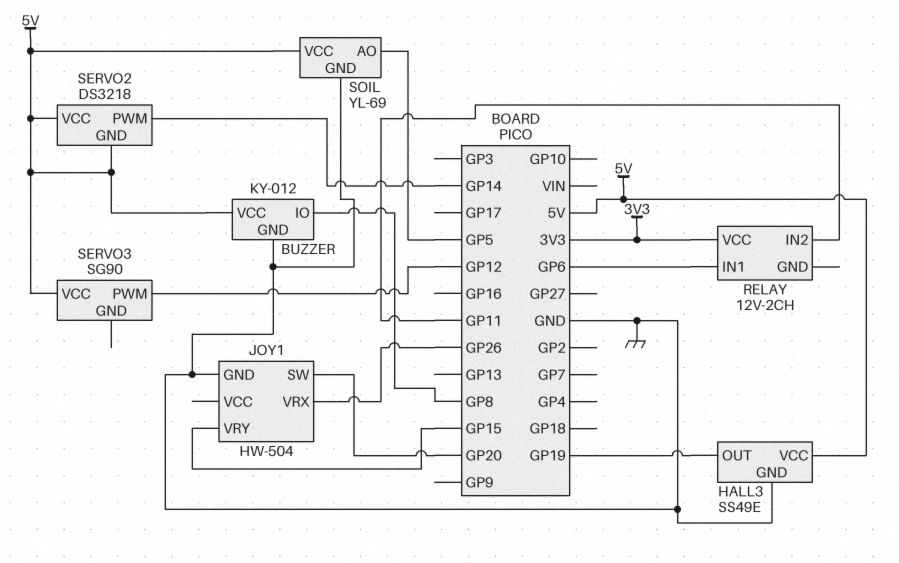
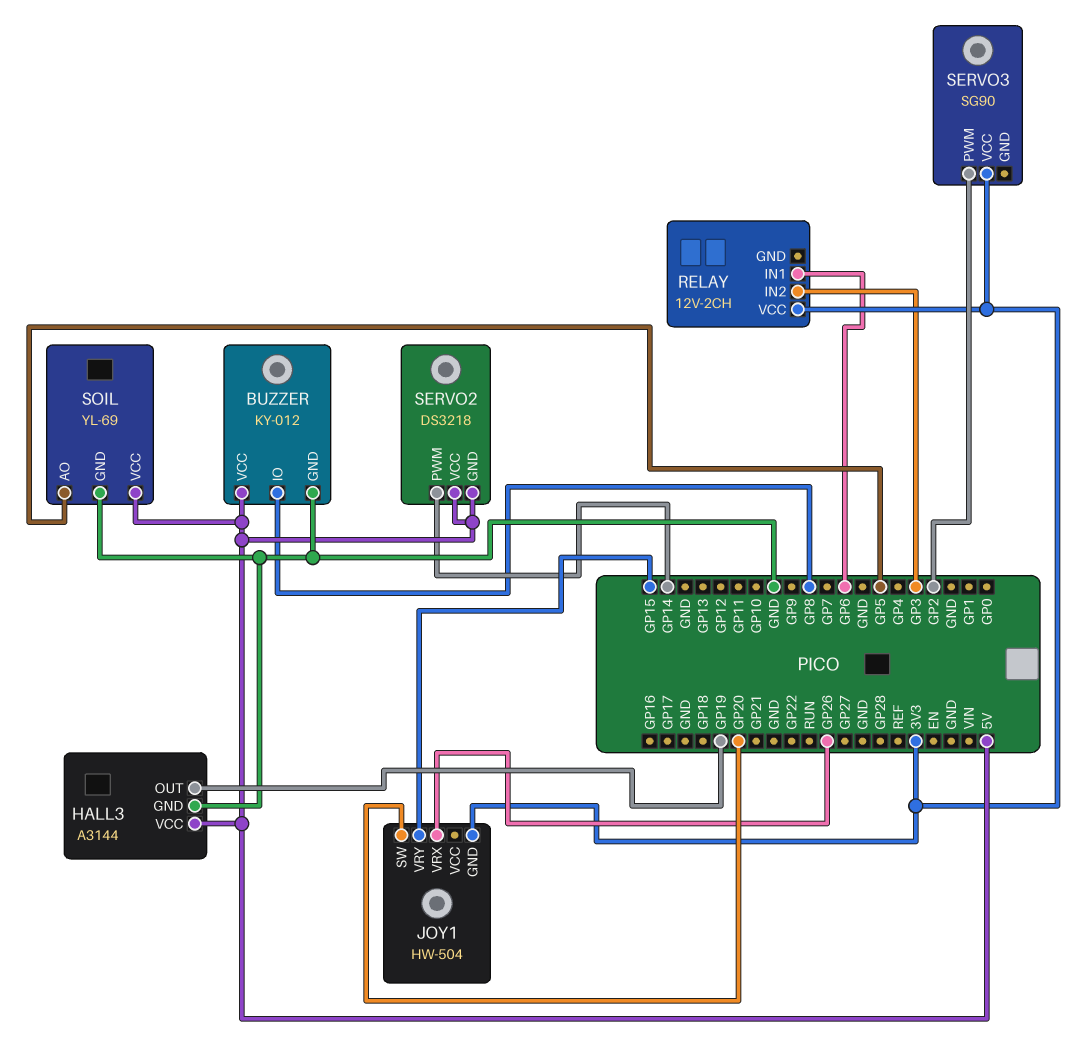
HALL3: SS49E -> A3144
JOY1 pin GND: GND -> 3V3
RELAY pin IN2: GP11 -> GP3
SERVO3 pin PWM: GP12 -> GP2
SERVO3 pin VCC: 5V -> 3V3

